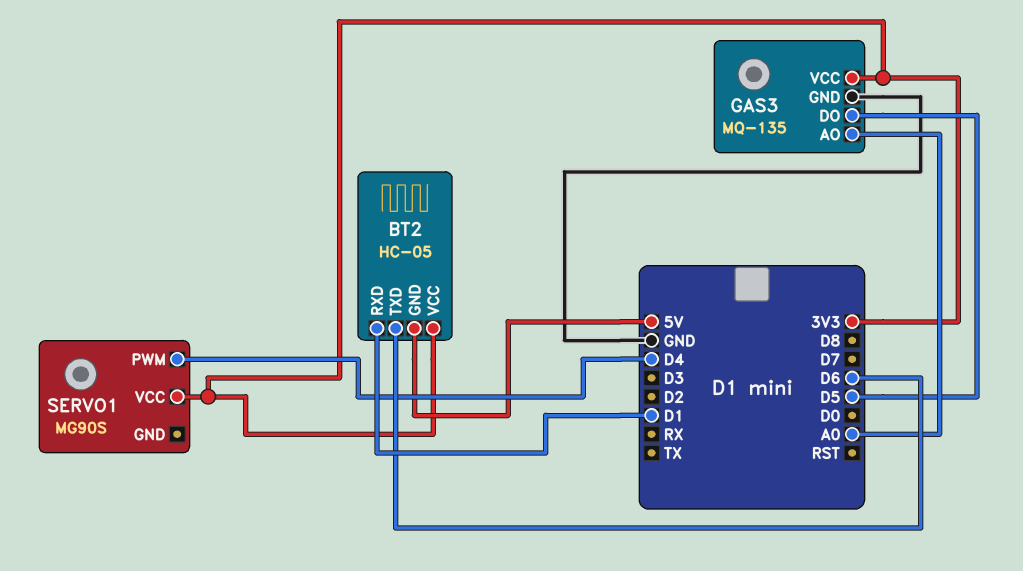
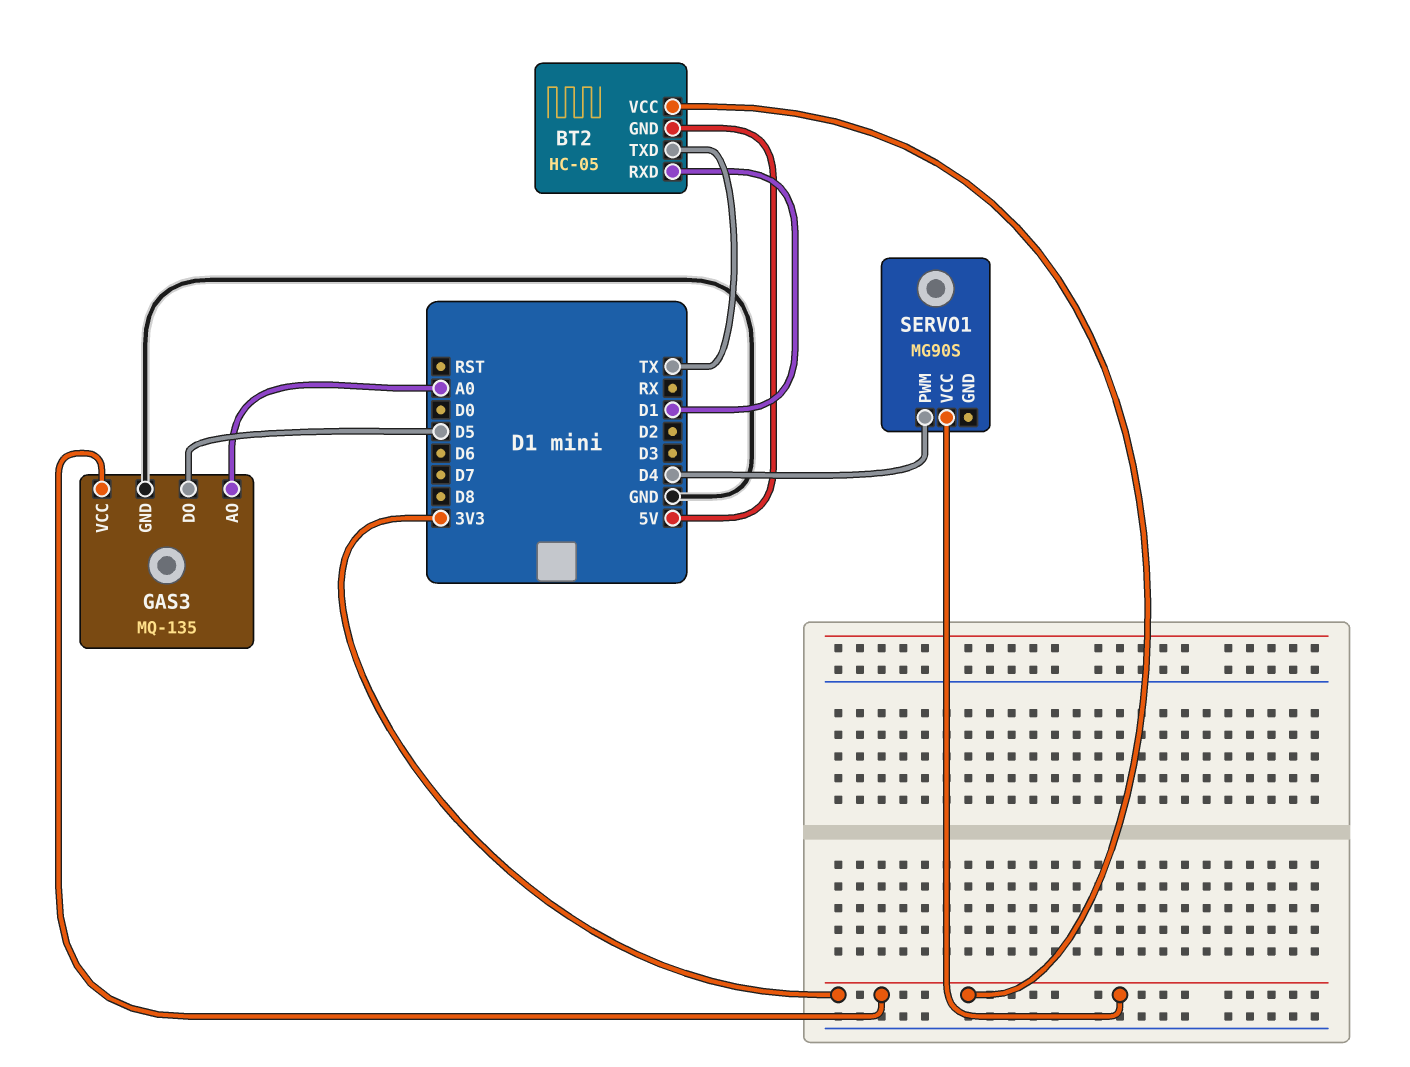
BT2 pin TXD: D6 -> TX

